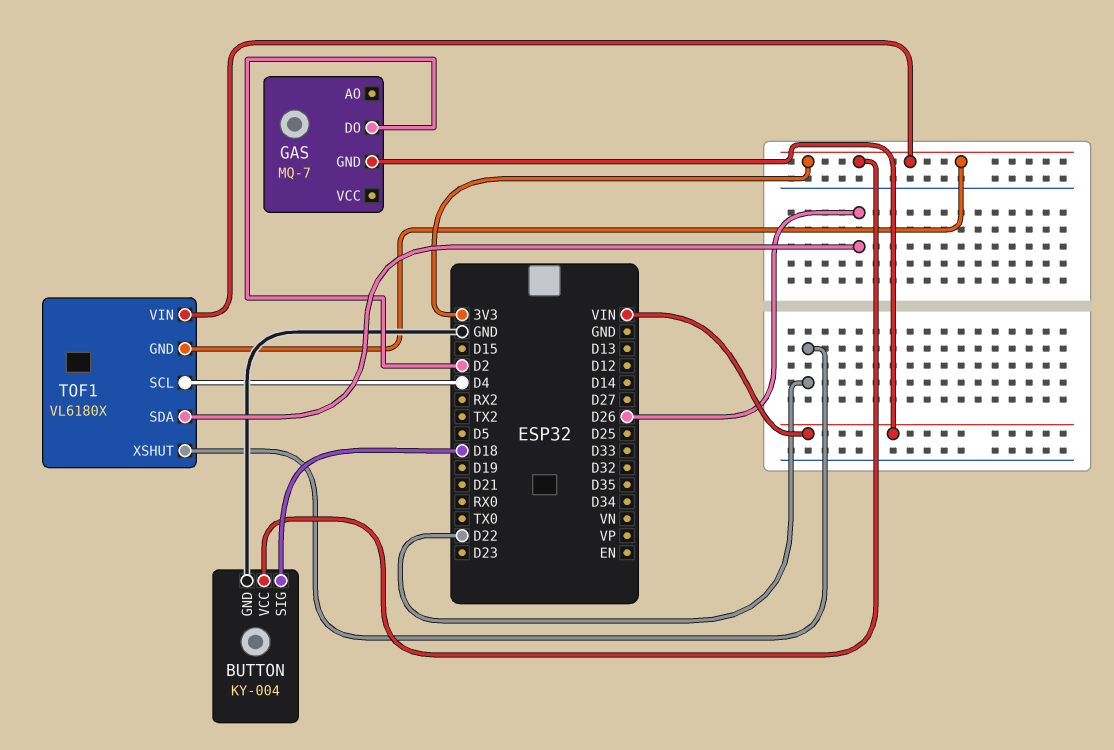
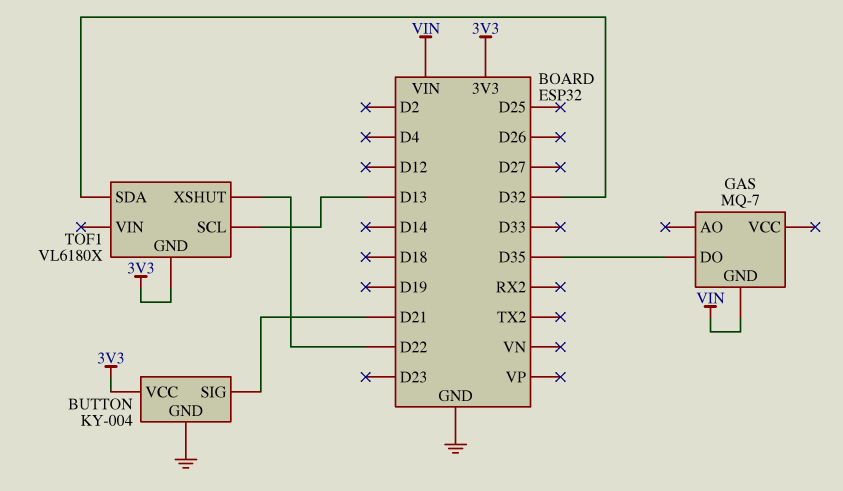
BUTTON pin SIG: D18 -> D21
GAS pin DO: D2 -> D35
TOF1 pin SCL: D4 -> D13
TOF1 pin SDA: D26 -> D32
TOF1 pin VIN: 3V3 -> none

